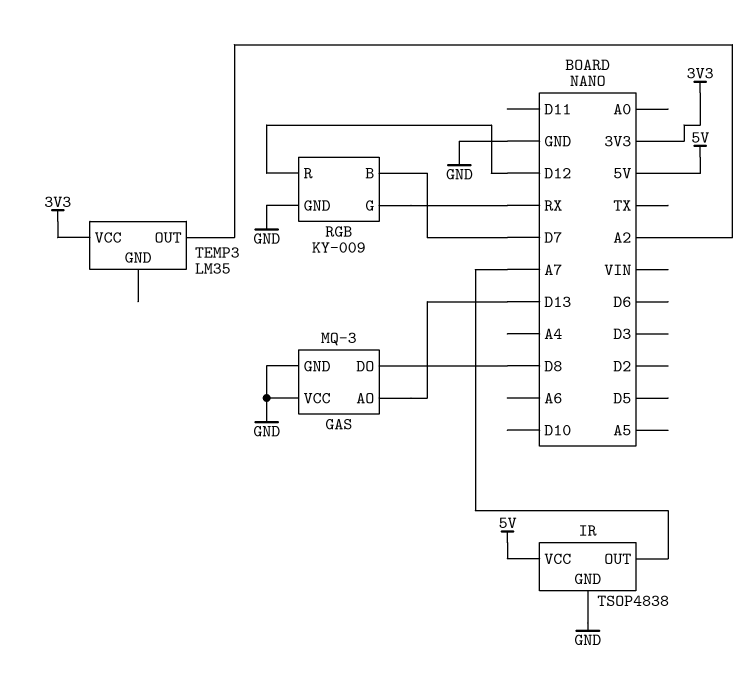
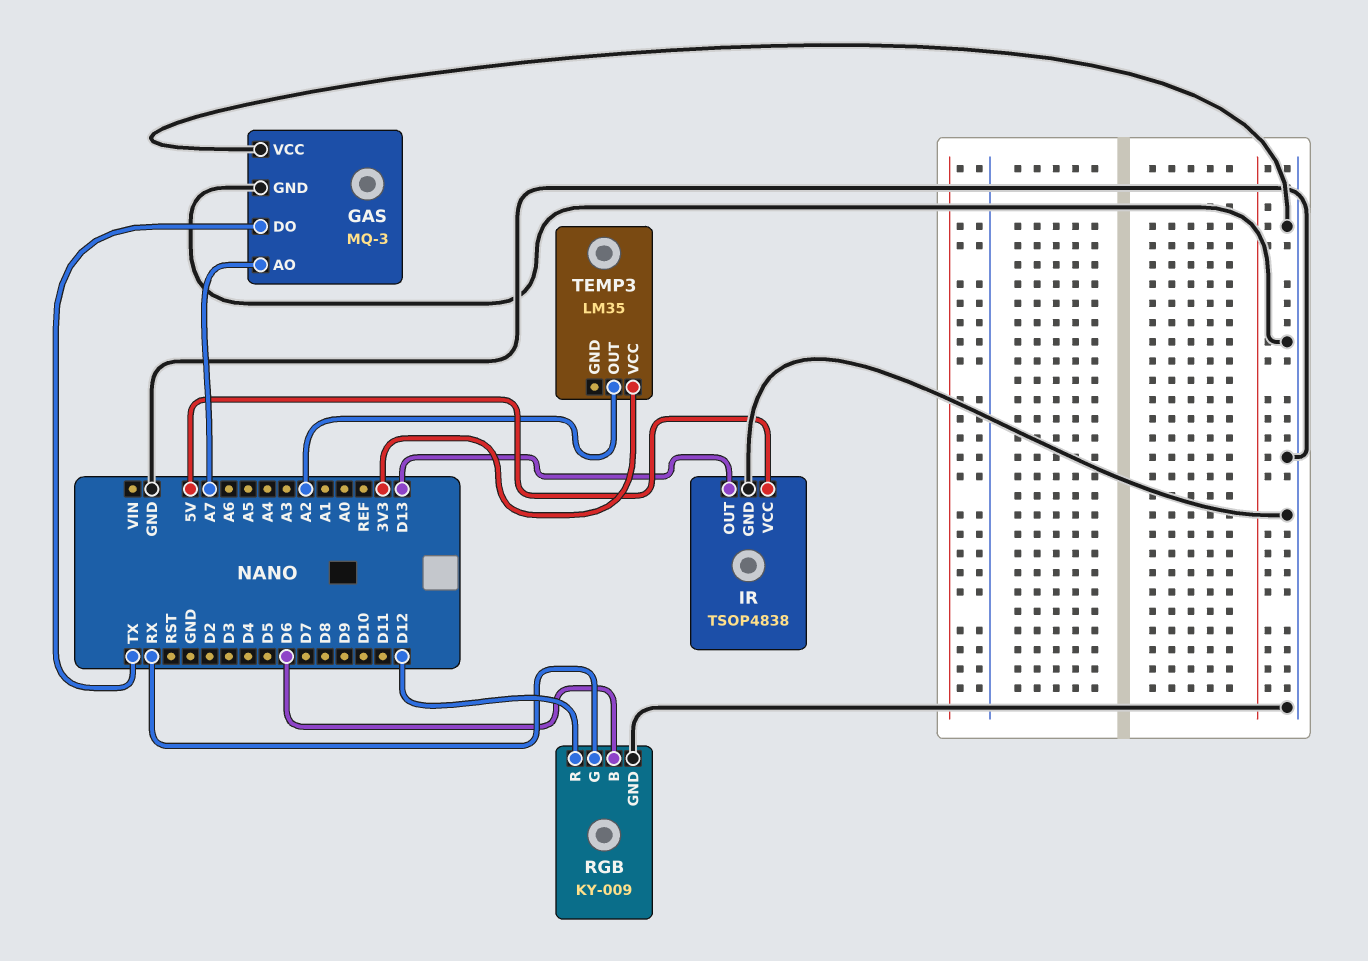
GAS pin AO: D13 -> A7
GAS pin DO: D8 -> TX
IR pin OUT: A7 -> D13
RGB pin B: D7 -> D6

